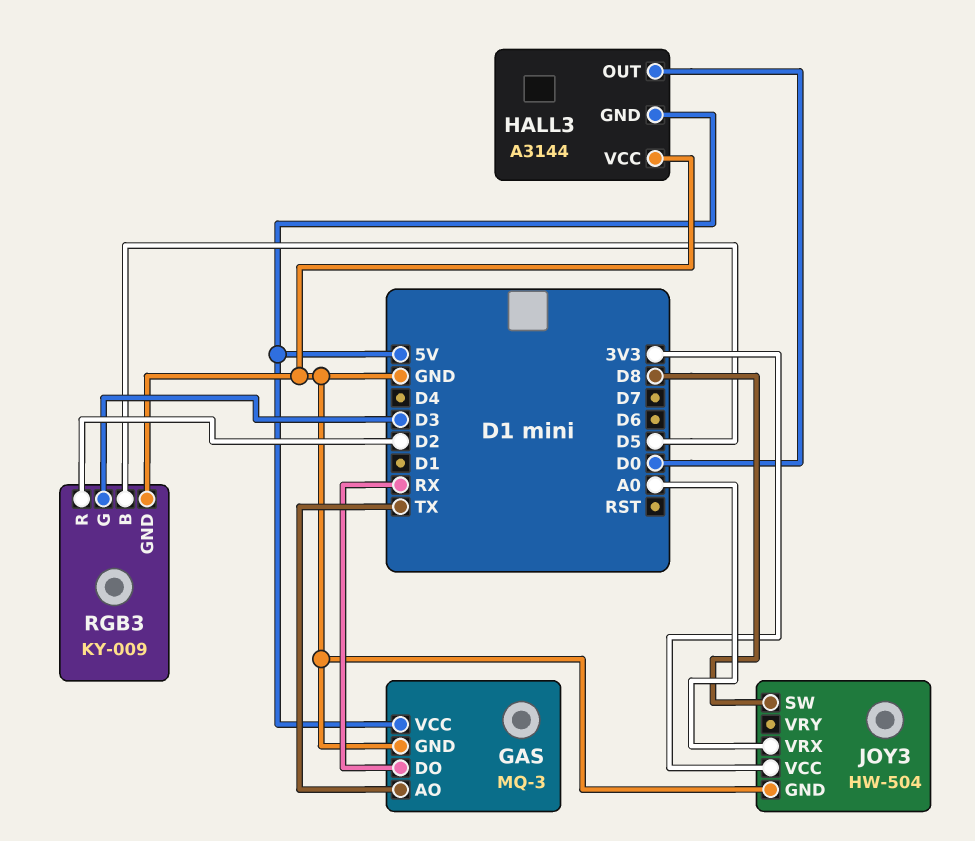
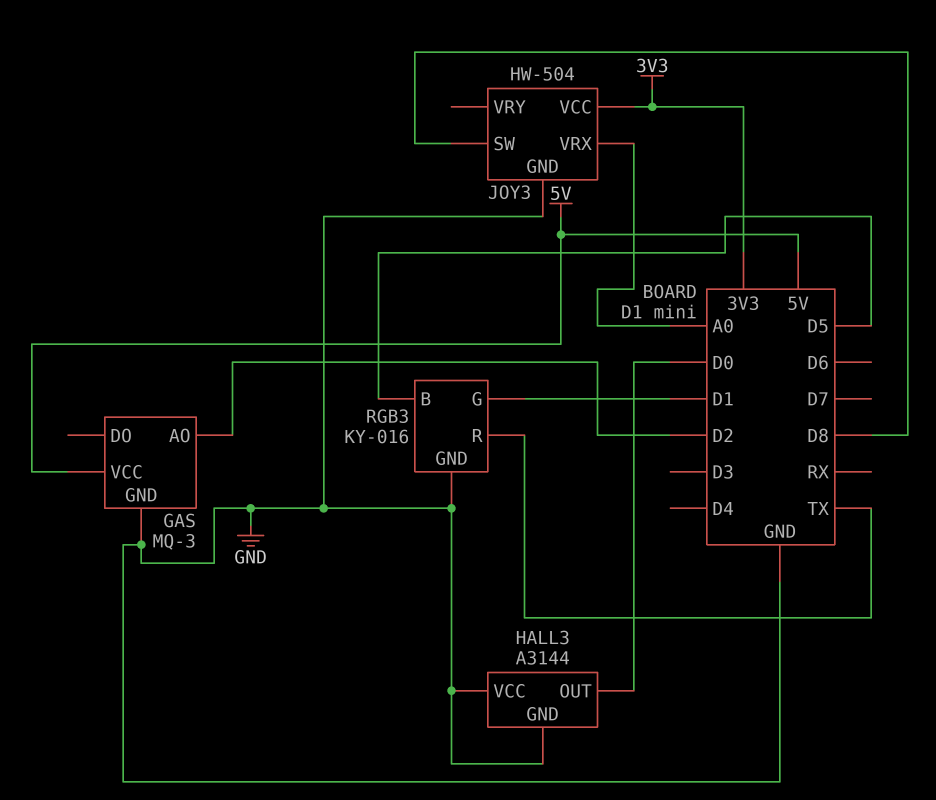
GAS pin AO: TX -> D2
GAS pin DO: RX -> none
HALL3 pin GND: 5V -> GND
RGB3: KY-009 -> KY-016
RGB3 pin G: D3 -> D1
RGB3 pin R: D2 -> TX

